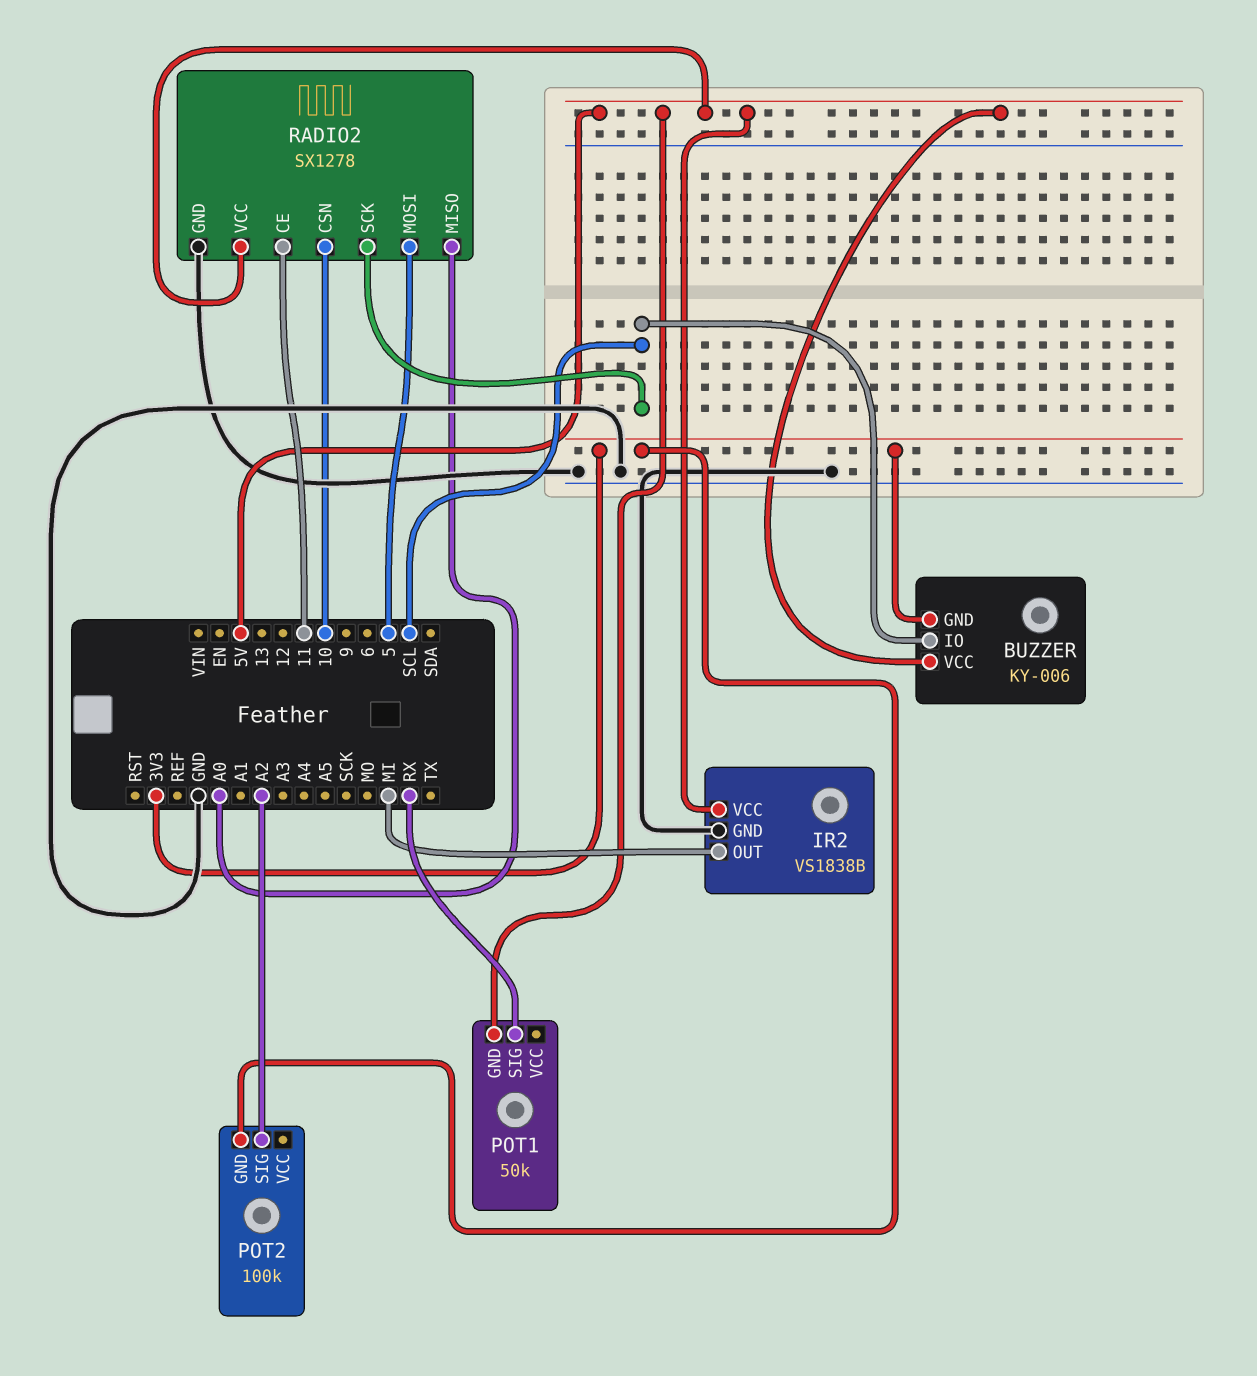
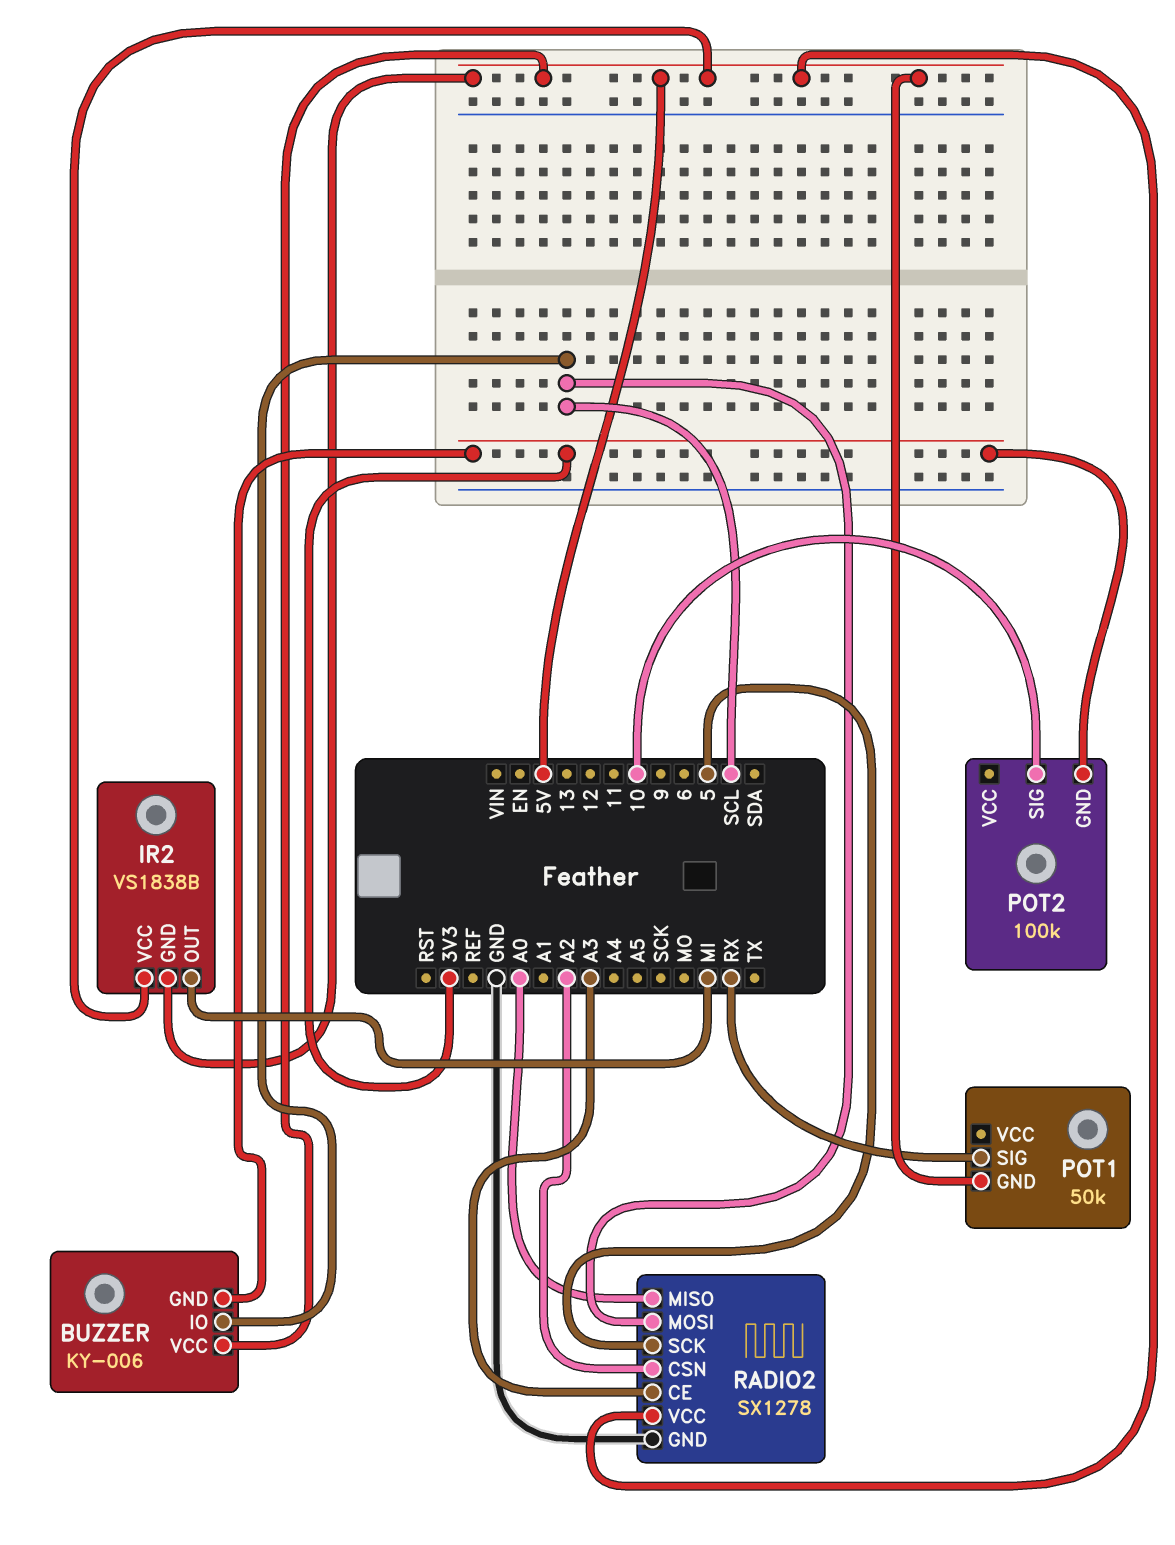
IR2 pin GND: GND -> 5V
POT2 pin SIG: A2 -> 10
RADIO2 pin CE: 11 -> A3
RADIO2 pin CSN: 10 -> A2
RADIO2 pin MOSI: 5 -> SCL
RADIO2 pin SCK: SCL -> 5

